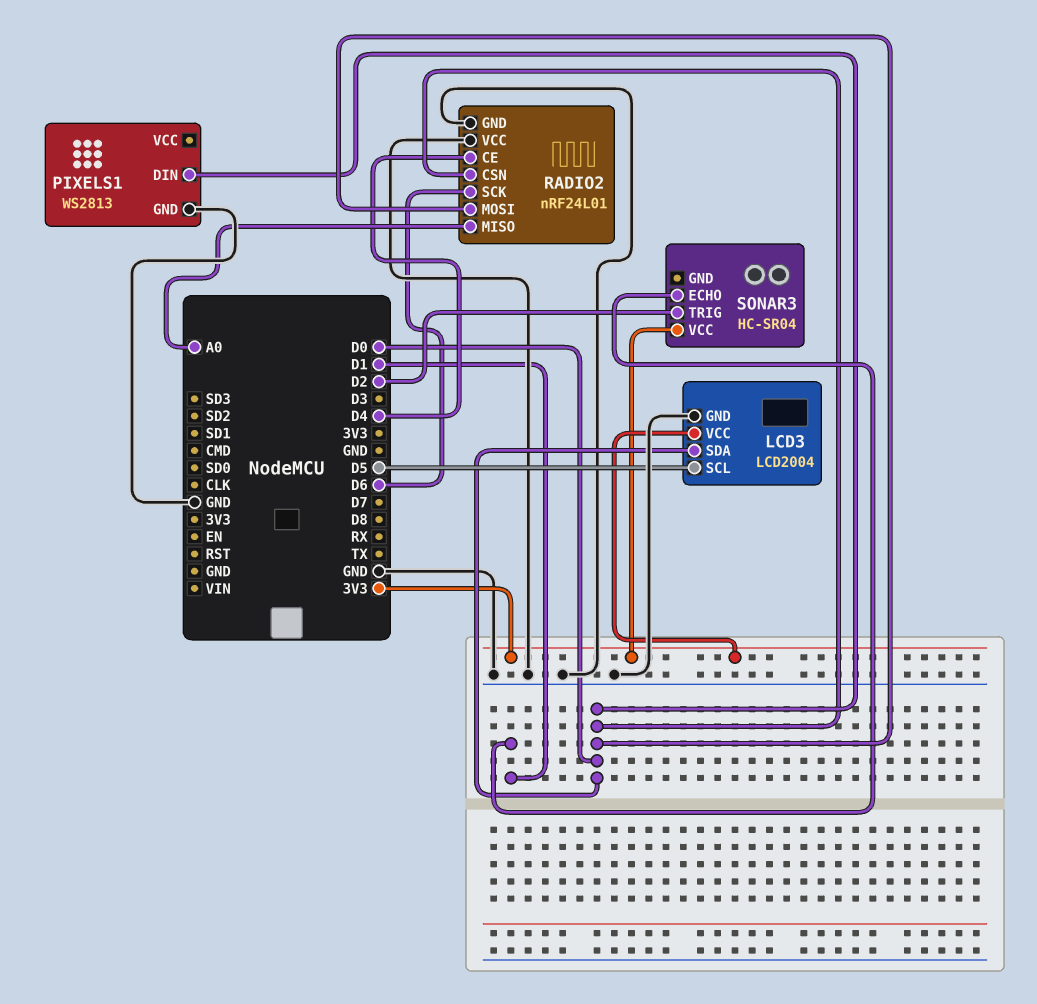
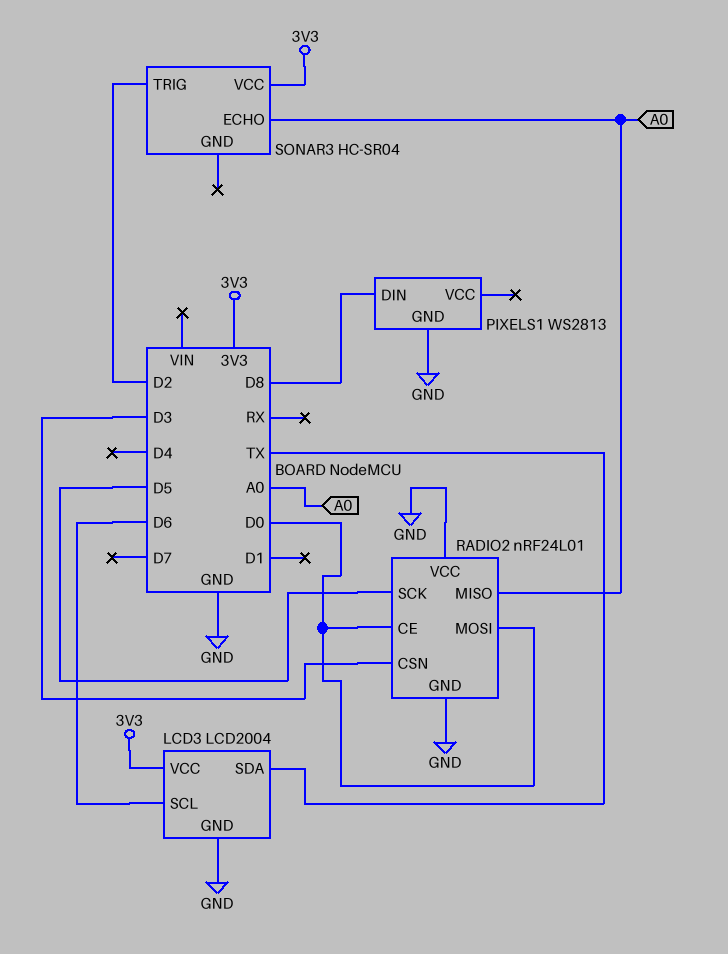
LCD3 pin SCL: D5 -> D6
LCD3 pin SDA: D0 -> TX
PIXELS1 pin DIN: D0 -> D8
RADIO2 pin CE: D4 -> D0
RADIO2 pin CSN: D0 -> D3
RADIO2 pin SCK: D6 -> D5
SONAR3 pin ECHO: D1 -> A0

